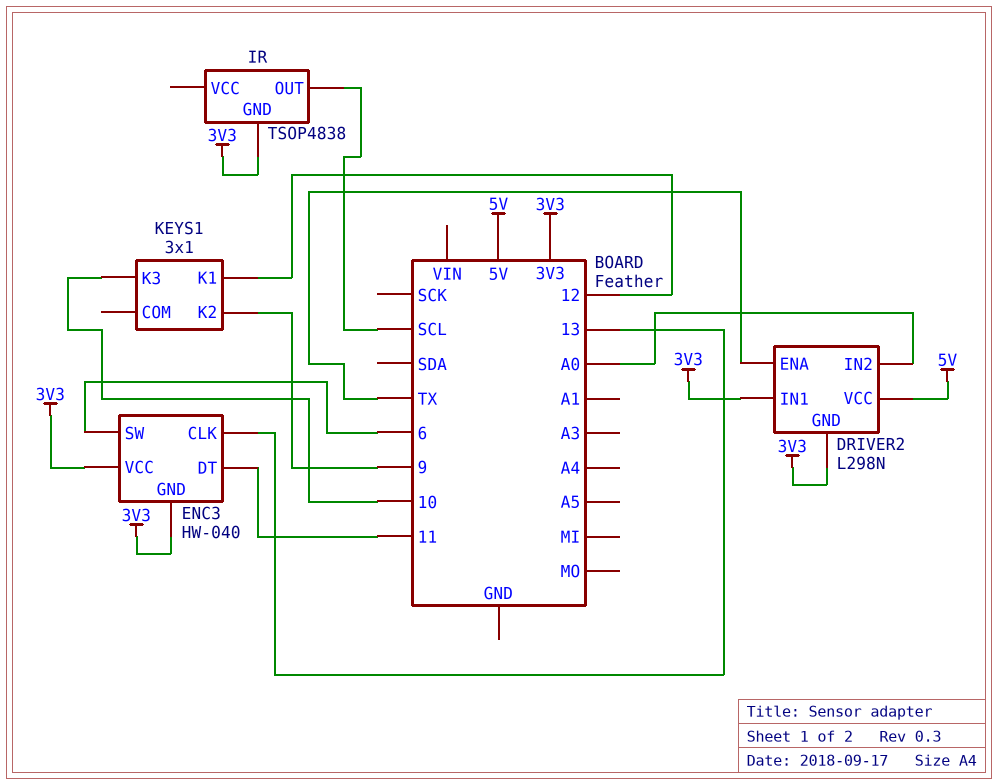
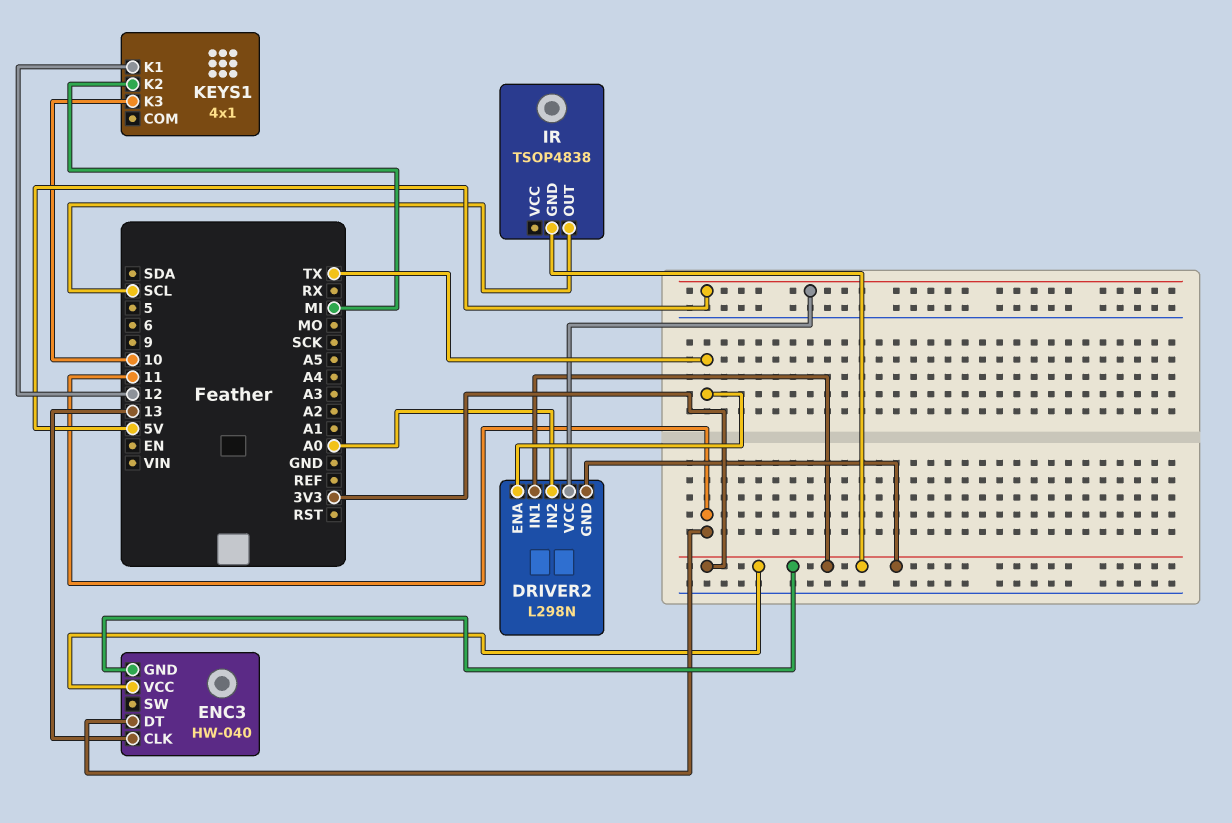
ENC3 pin SW: 6 -> none
KEYS1: 3x1 -> 4x1
KEYS1 pin K2: 9 -> MI

